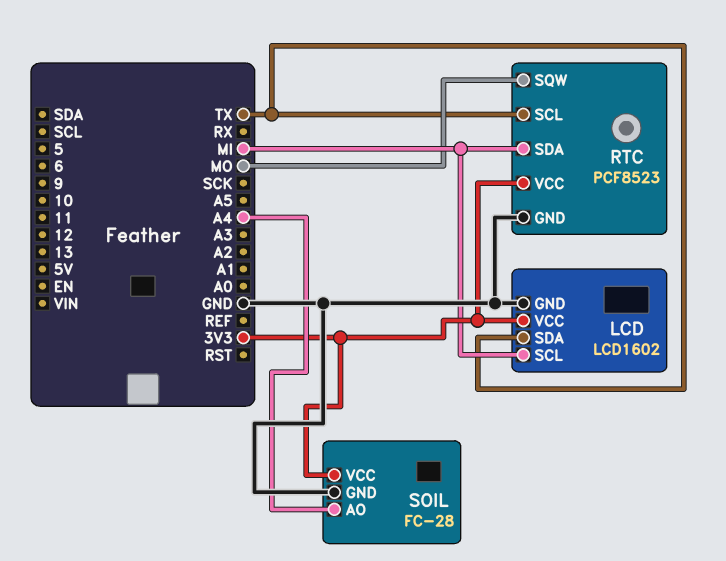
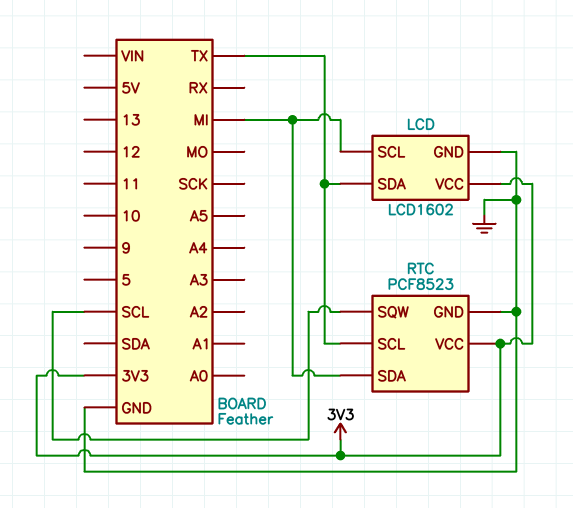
RTC pin SQW: MO -> SCL
SOIL: FC-28 -> none
SOIL pin AO: A4 -> none
SOIL pin GND: GND -> none
SOIL pin VCC: 3V3 -> none

